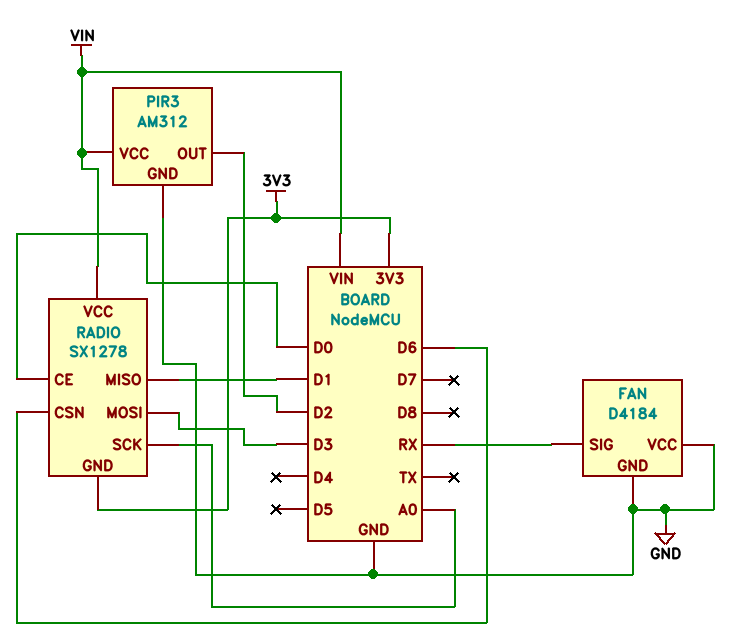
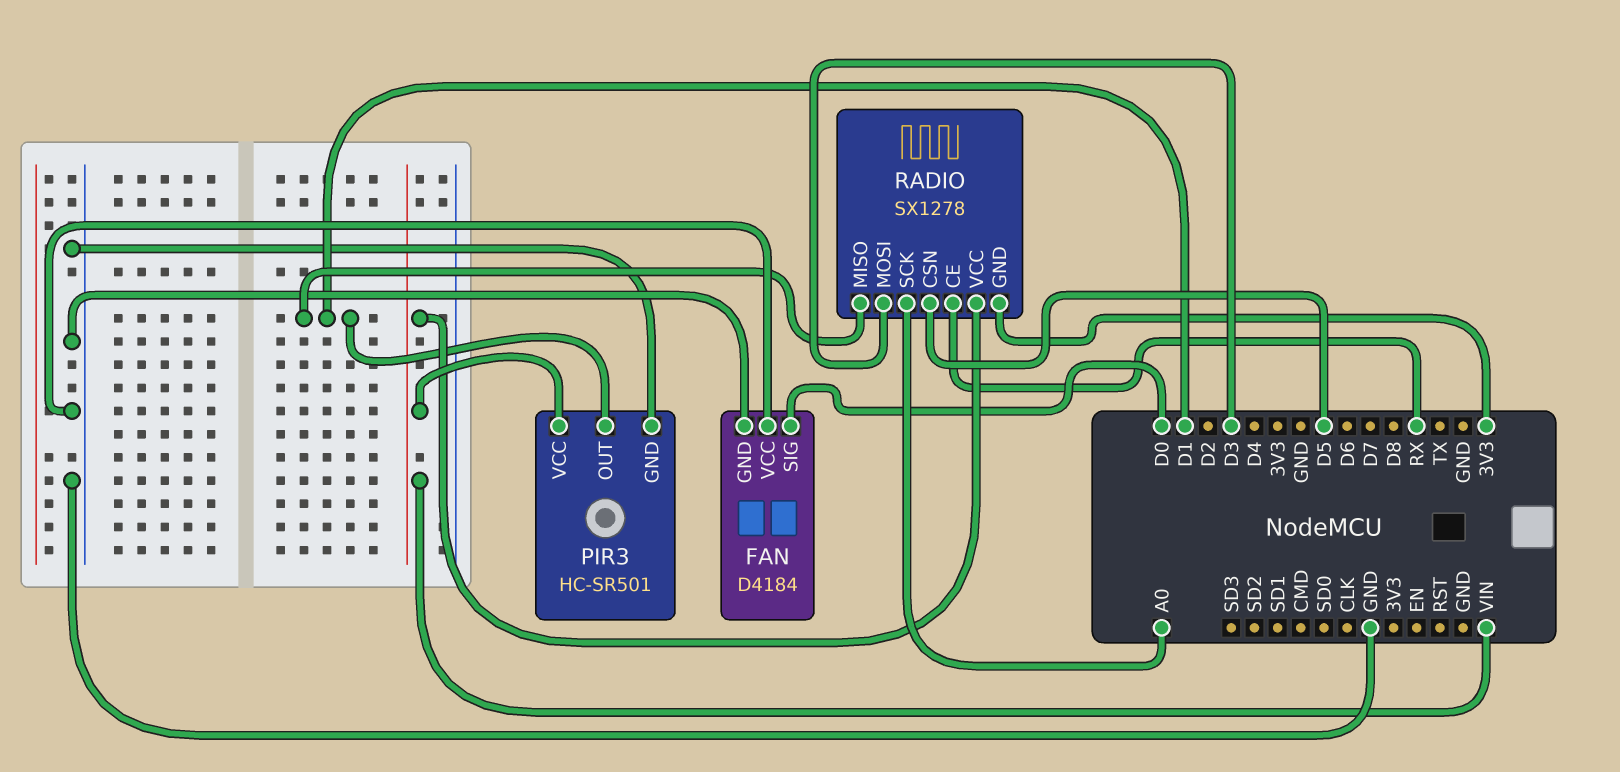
FAN pin SIG: RX -> D0
PIR3: AM312 -> HC-SR501
PIR3 pin OUT: D2 -> D1
RADIO pin CE: D0 -> RX
RADIO pin CSN: D6 -> D5

